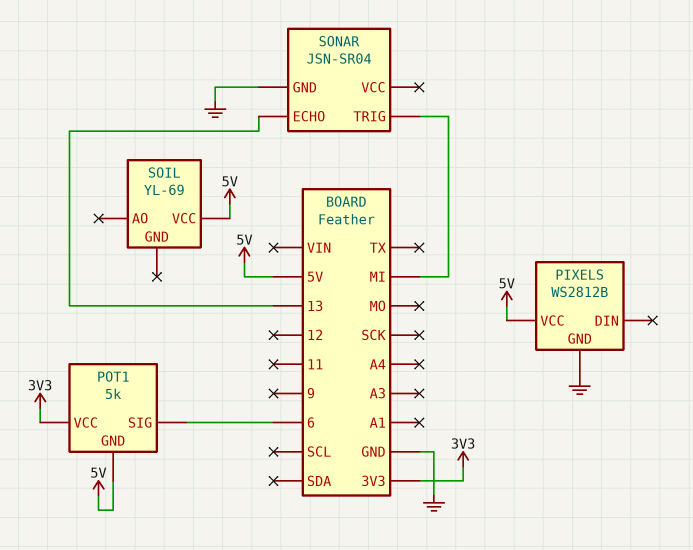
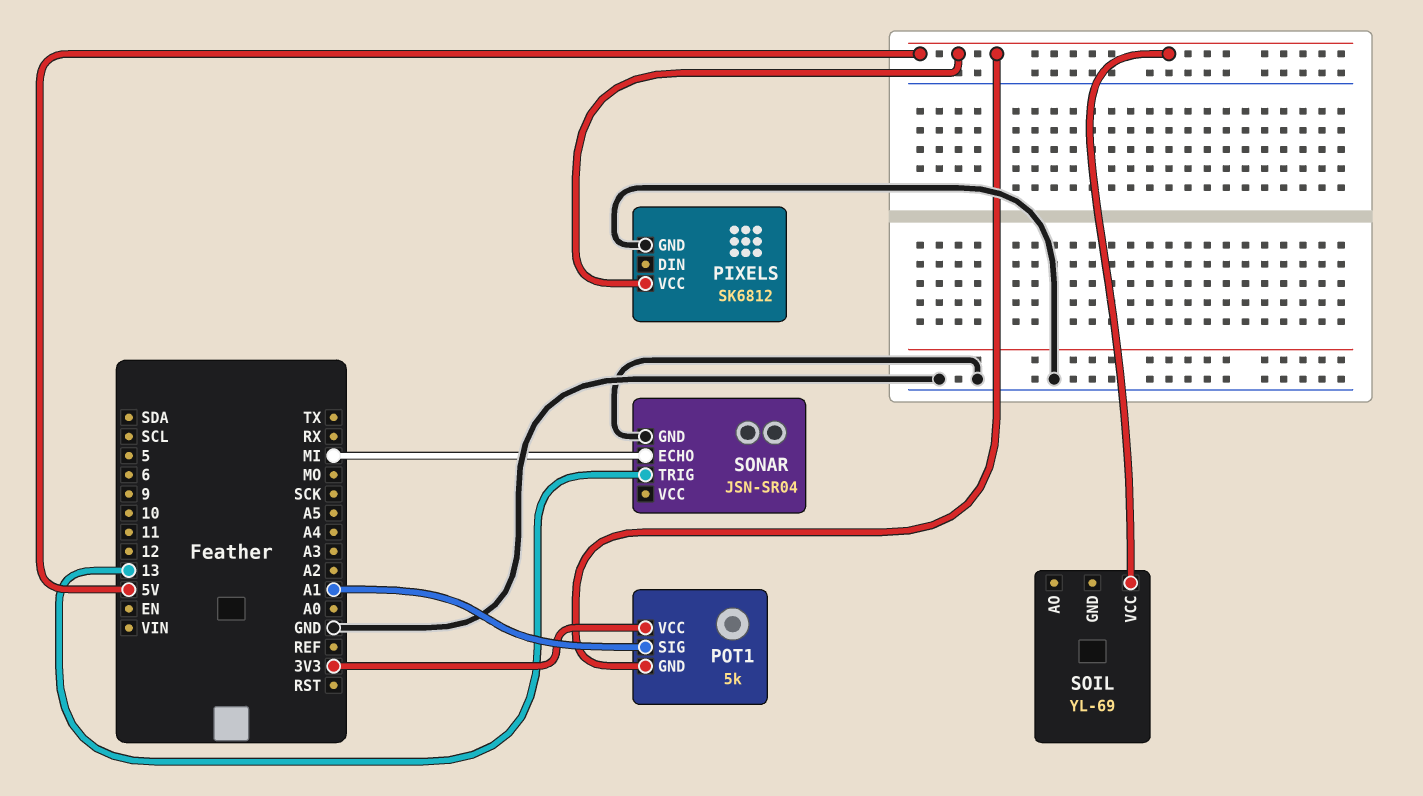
PIXELS: WS2812B -> SK6812
POT1 pin SIG: 6 -> A1
SONAR pin ECHO: 13 -> MI
SONAR pin TRIG: MI -> 13

